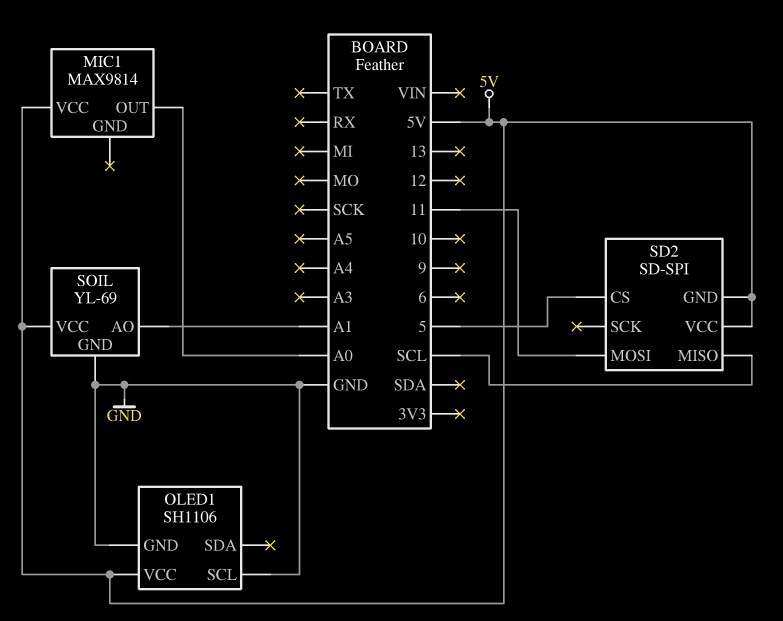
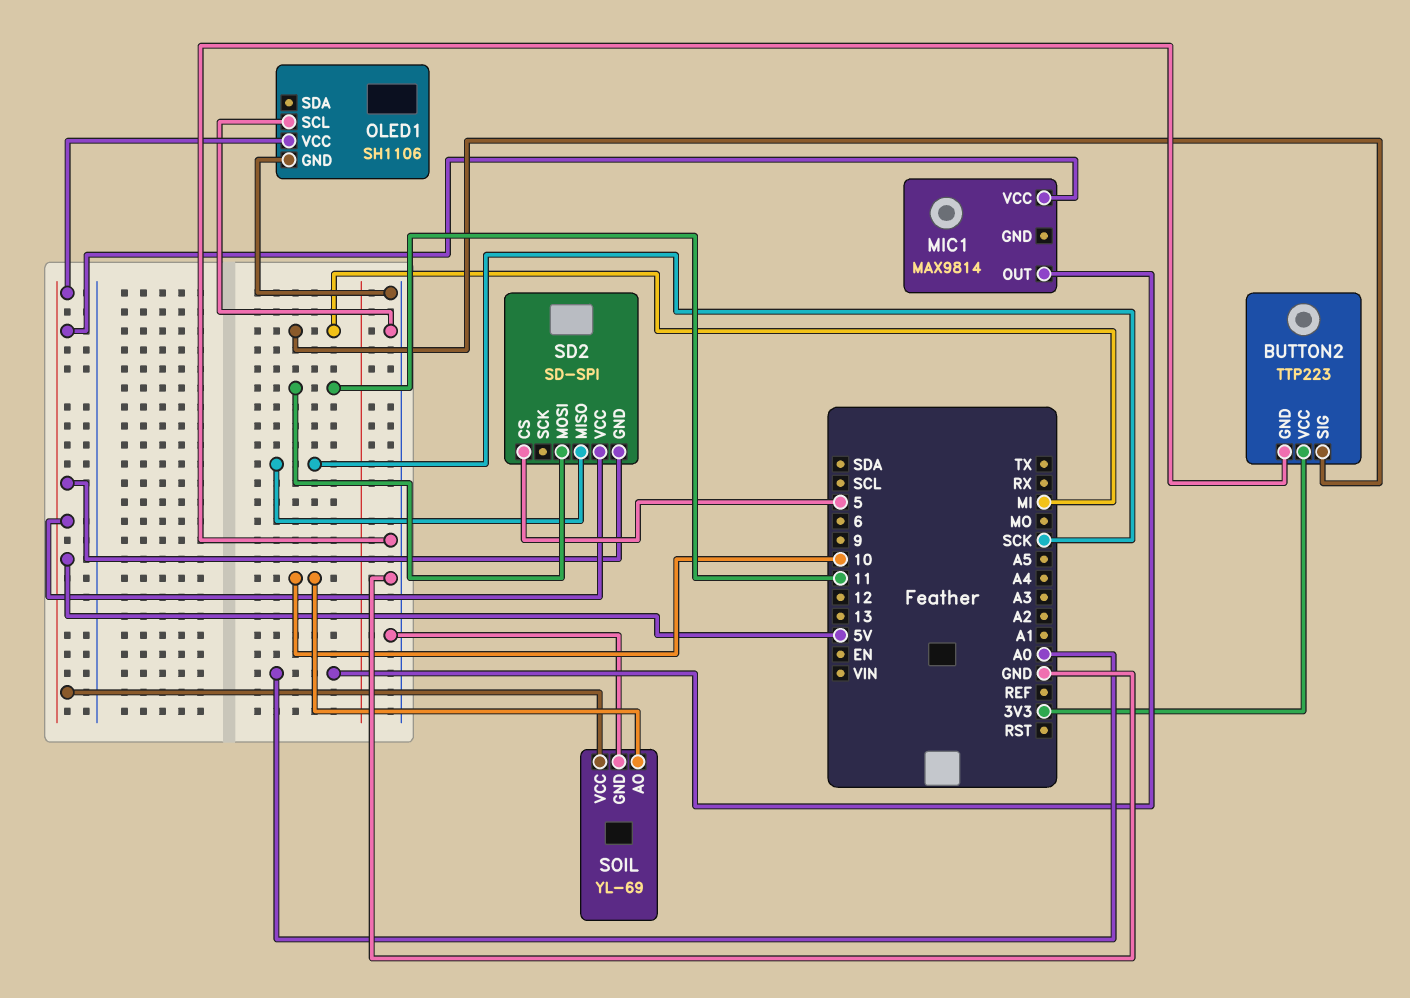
BUTTON2: none -> TTP223
BUTTON2 pin GND: none -> GND
BUTTON2 pin SIG: none -> MI
BUTTON2 pin VCC: none -> 3V3
SD2 pin MISO: SCL -> SCK
SOIL pin AO: A1 -> 10

